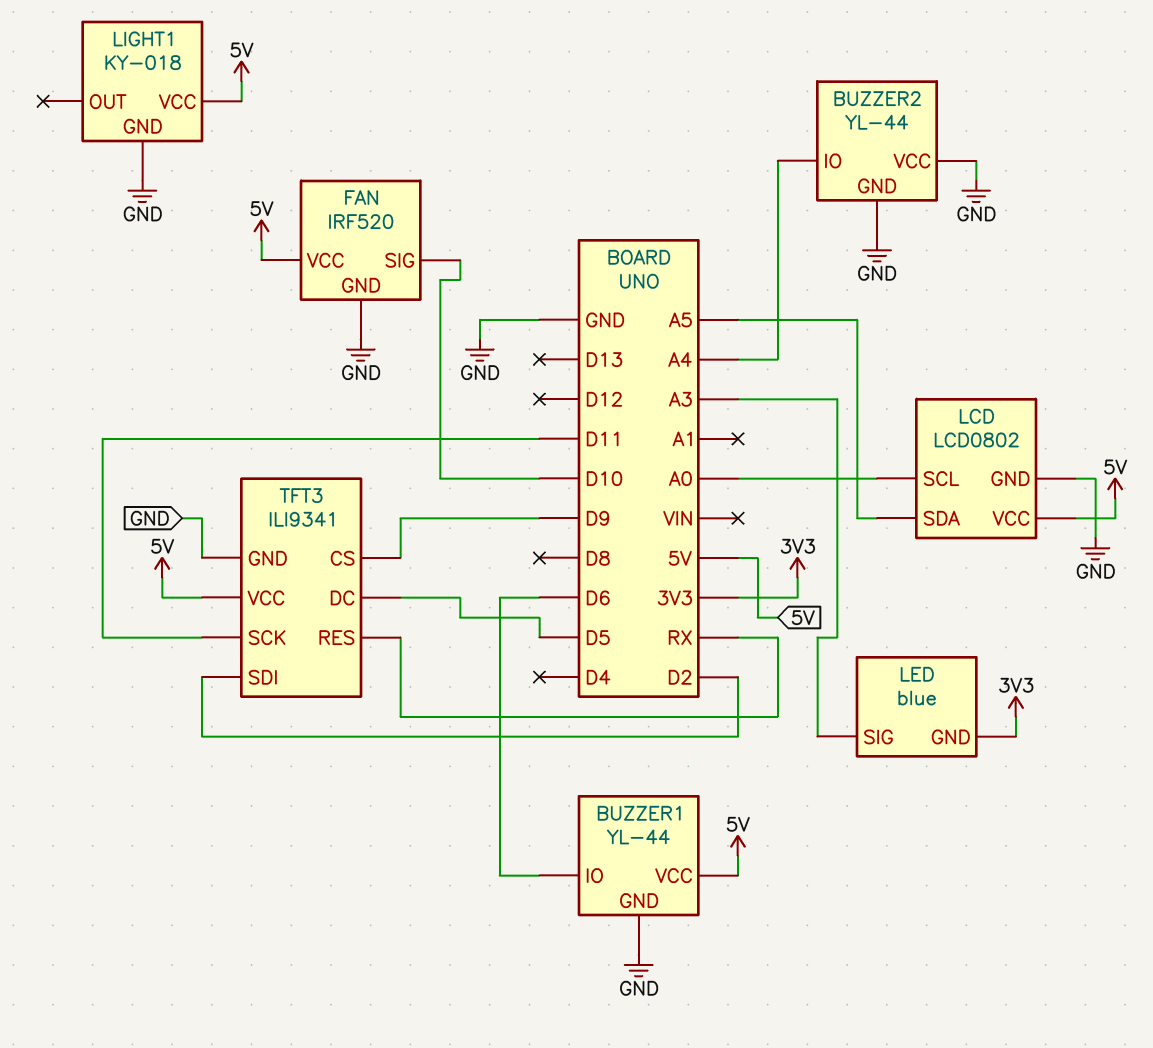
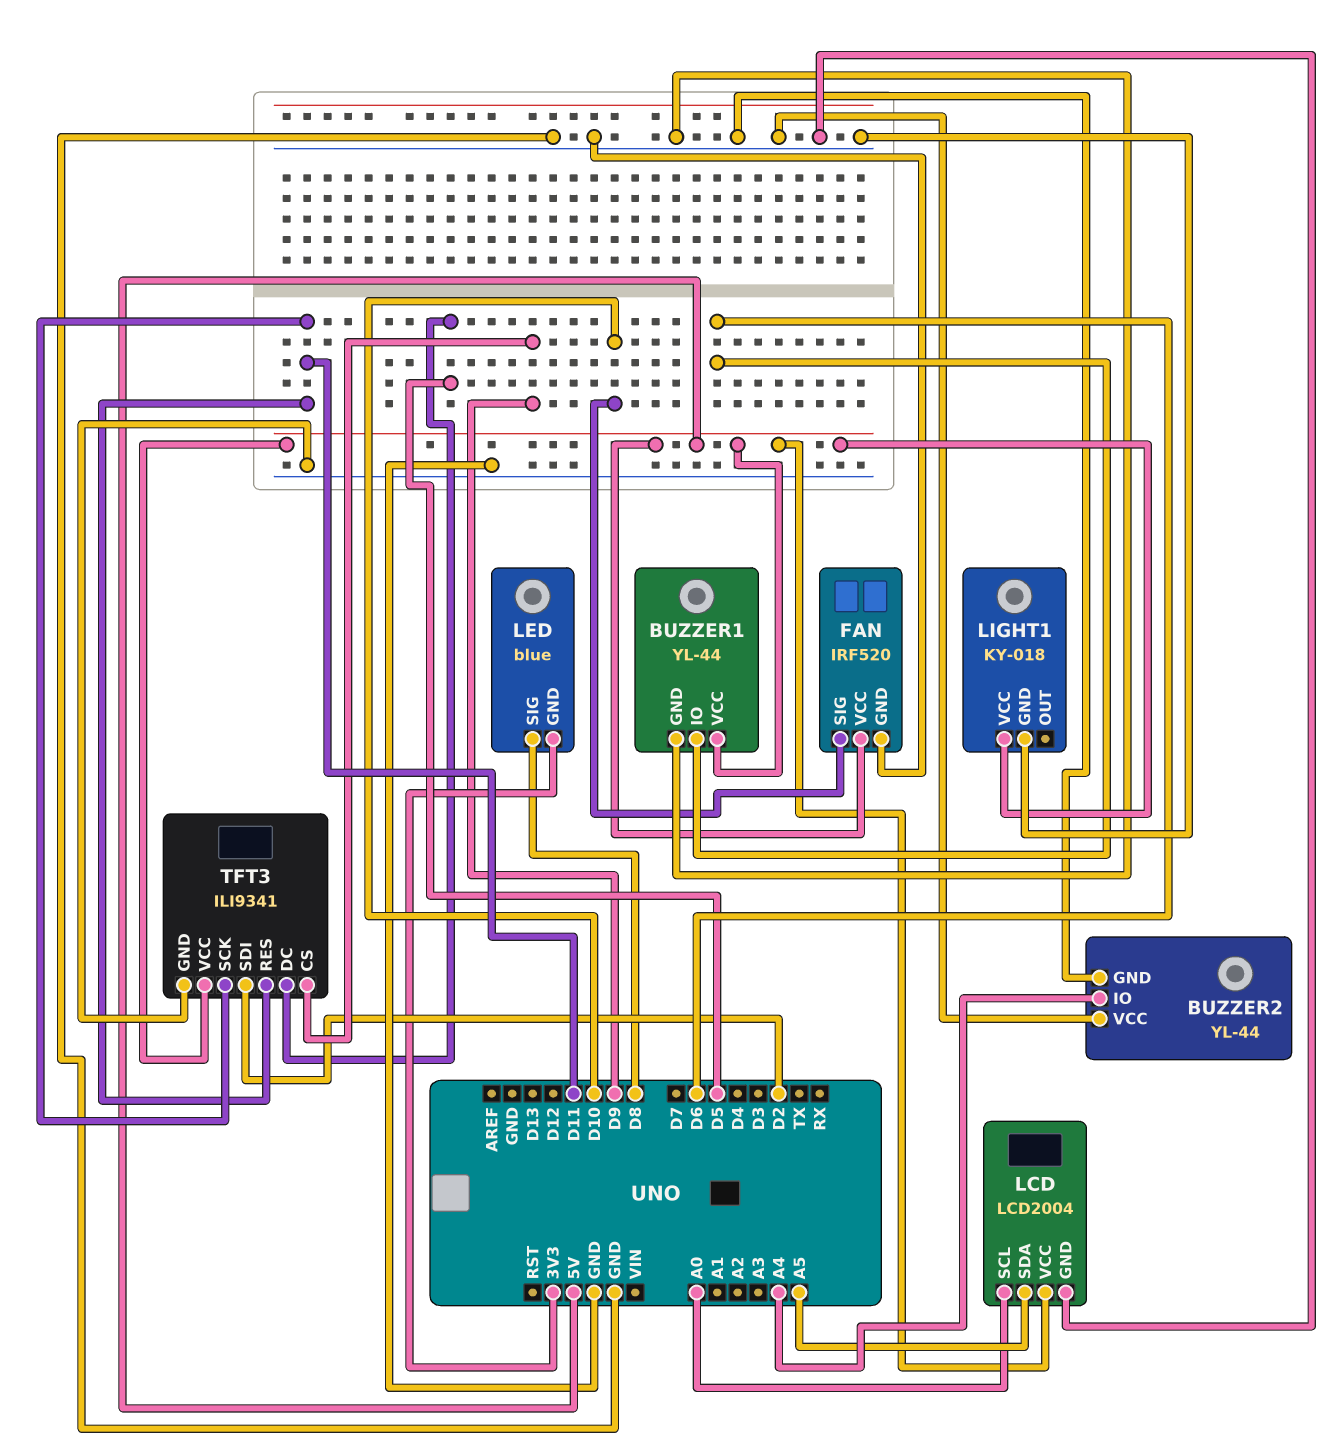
LCD: LCD0802 -> LCD2004
LED pin SIG: A3 -> D8
TFT3 pin RES: RX -> D11

